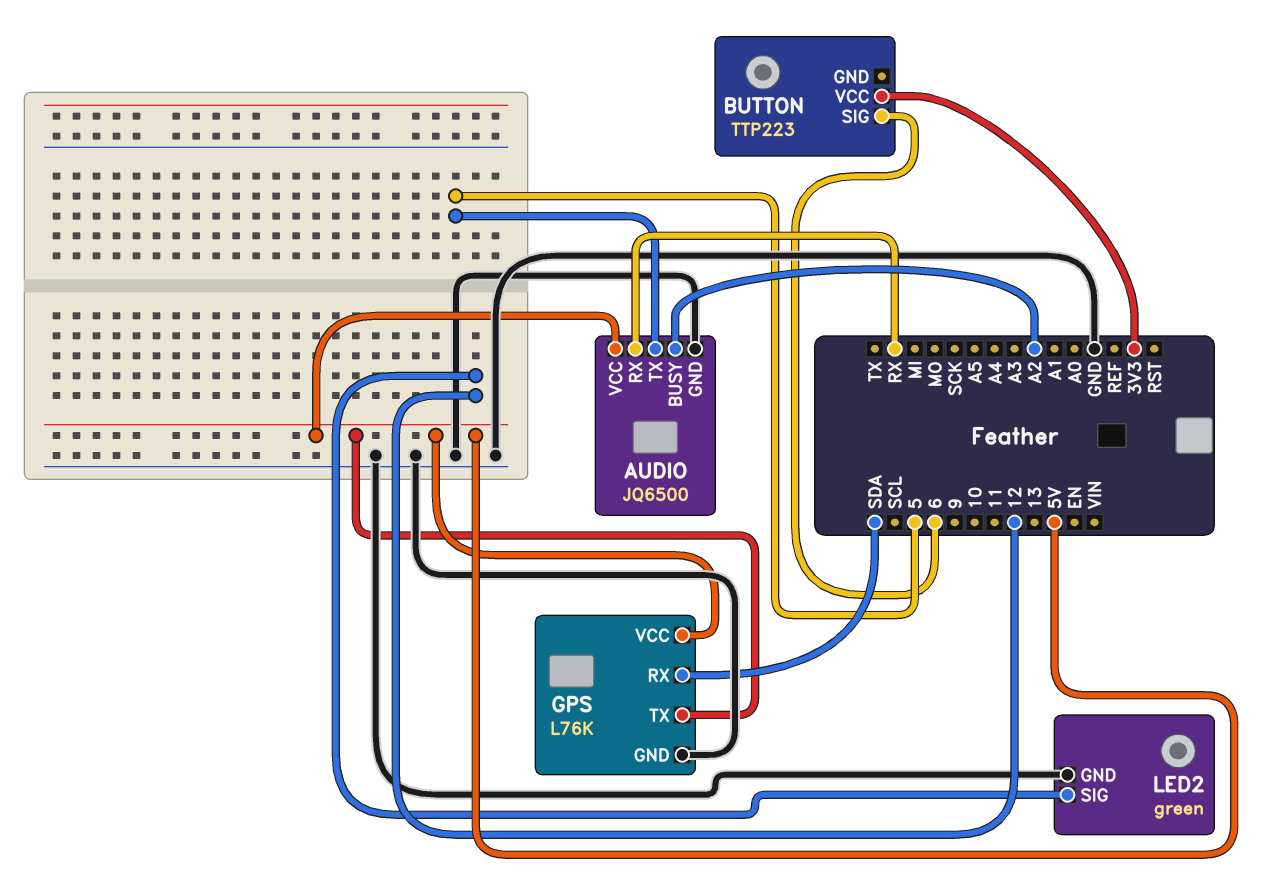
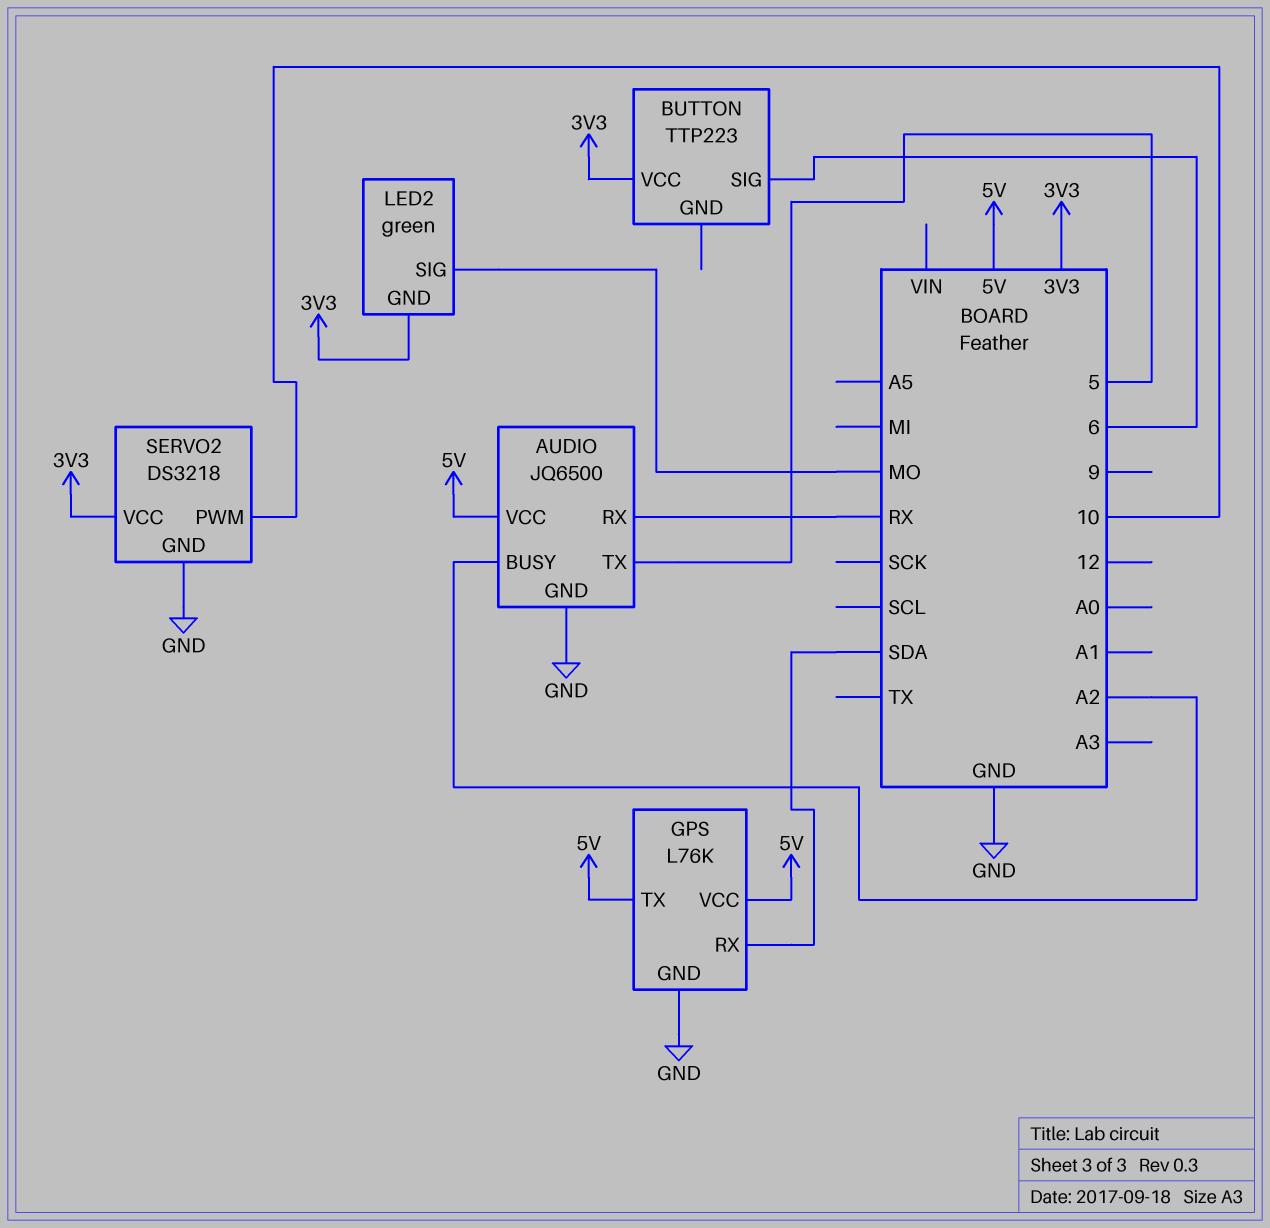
LED2 pin GND: GND -> 3V3
LED2 pin SIG: 12 -> MO
SERVO2: none -> DS3218
SERVO2 pin GND: none -> GND
SERVO2 pin PWM: none -> 10
SERVO2 pin VCC: none -> 3V3

